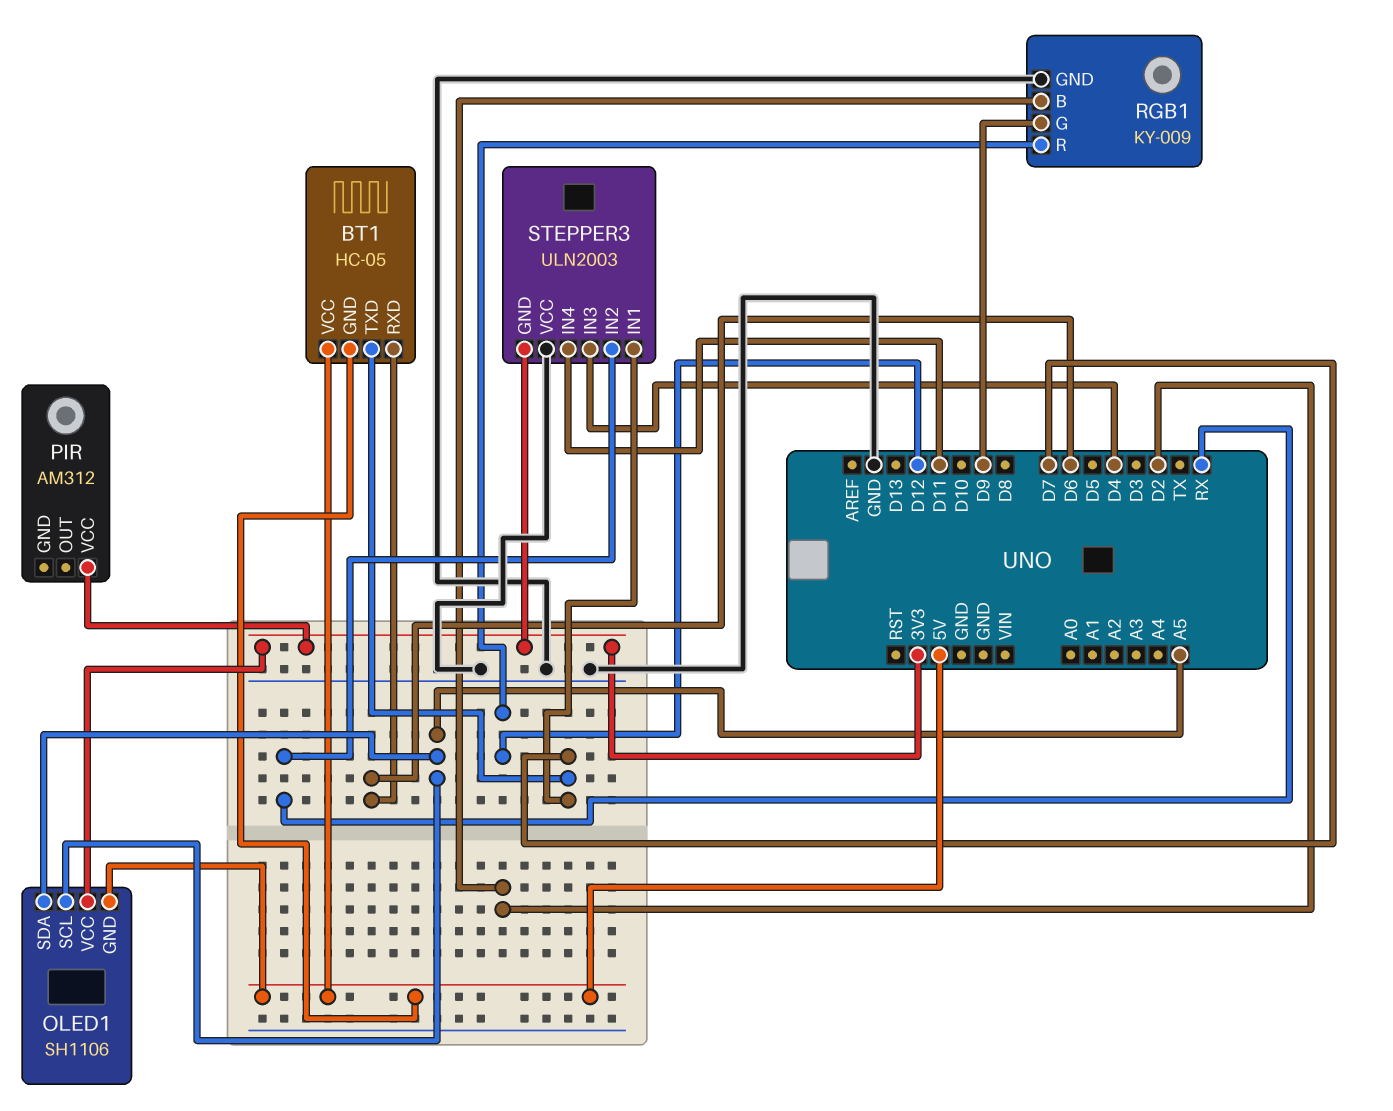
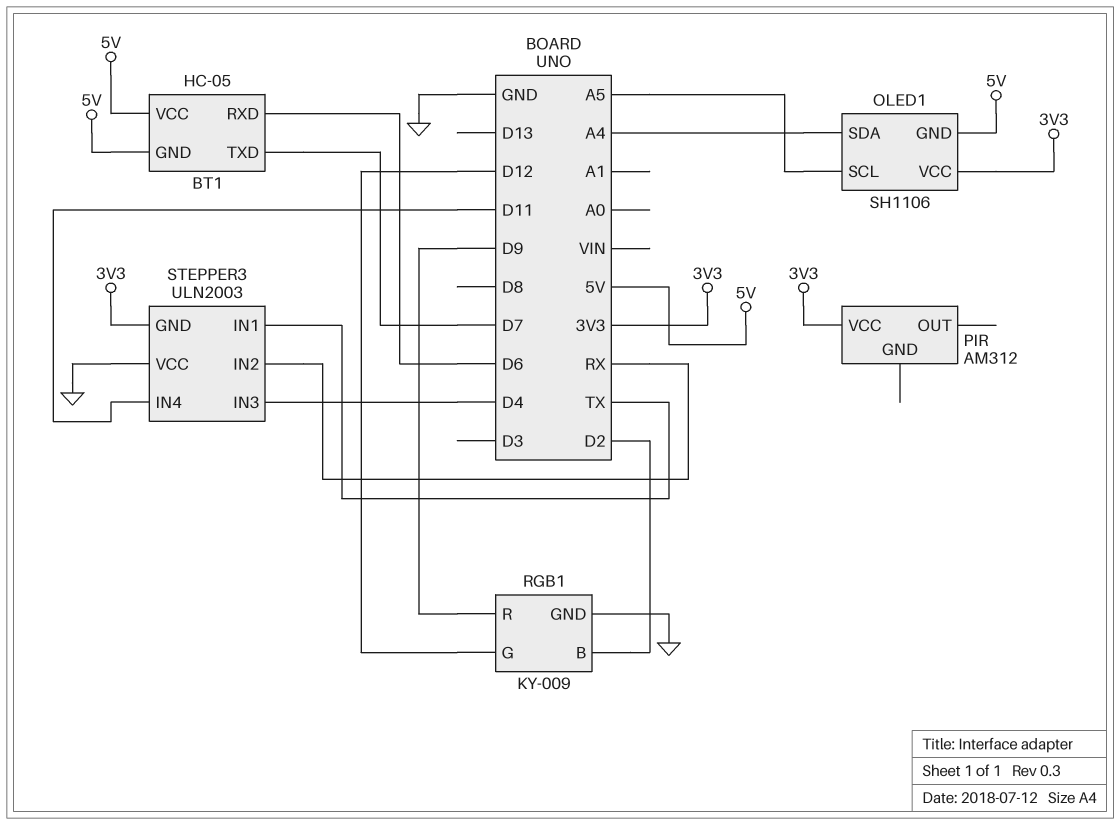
OLED1 pin SDA: A5 -> A4
RGB1 pin G: D9 -> D12
RGB1 pin R: D12 -> D9
STEPPER3 pin IN1: D7 -> TX

